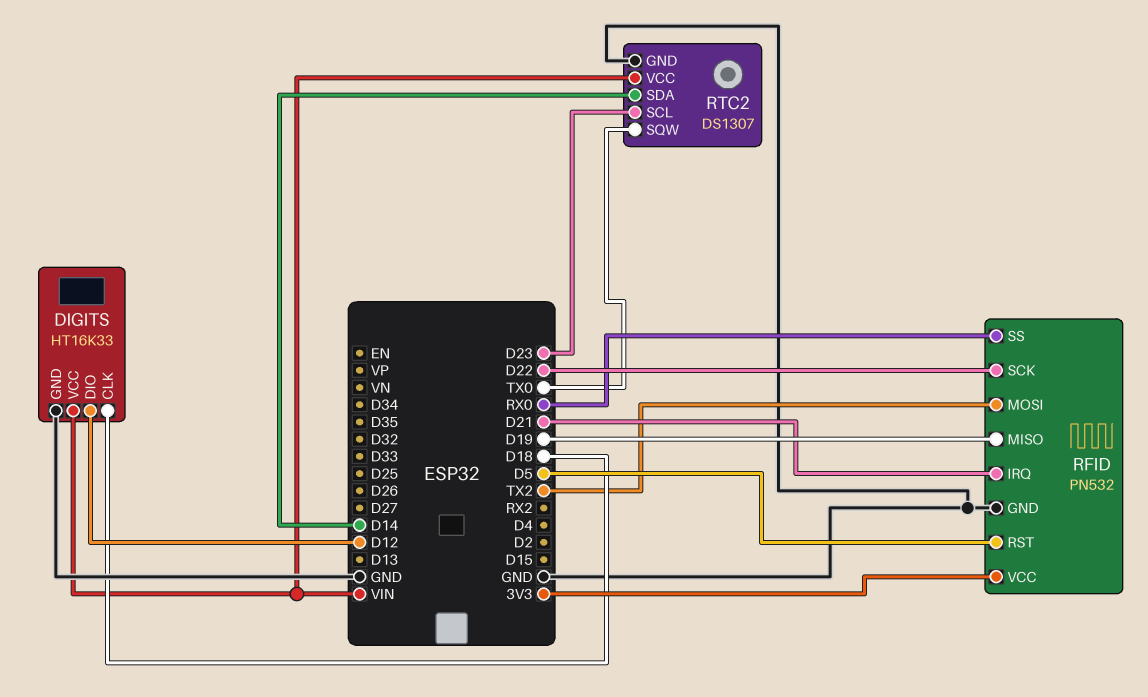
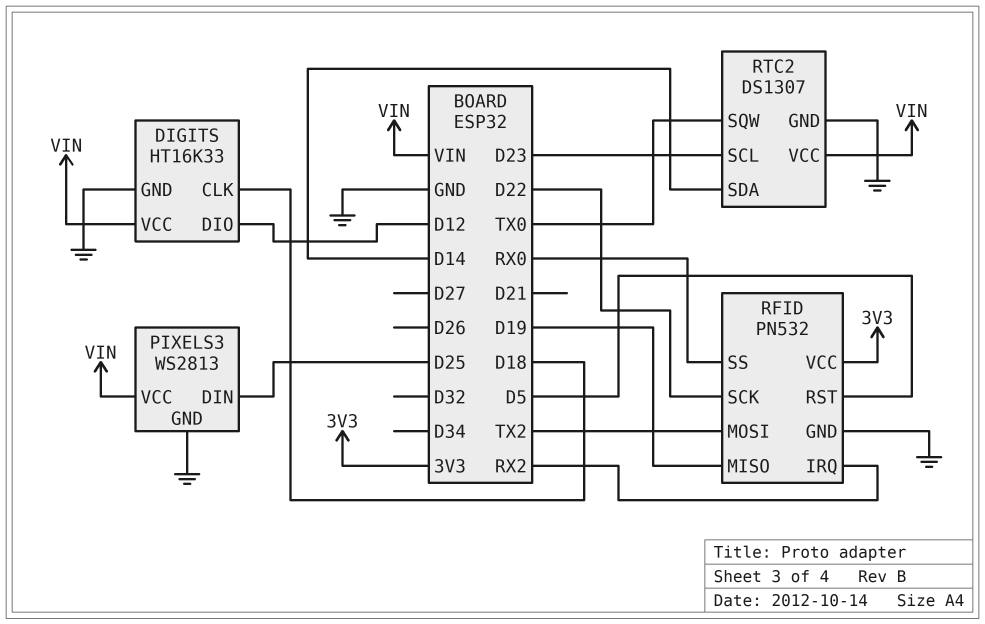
PIXELS3: none -> WS2813
PIXELS3 pin DIN: none -> D25
PIXELS3 pin GND: none -> GND
PIXELS3 pin VCC: none -> VIN
RFID pin IRQ: D21 -> RX2

